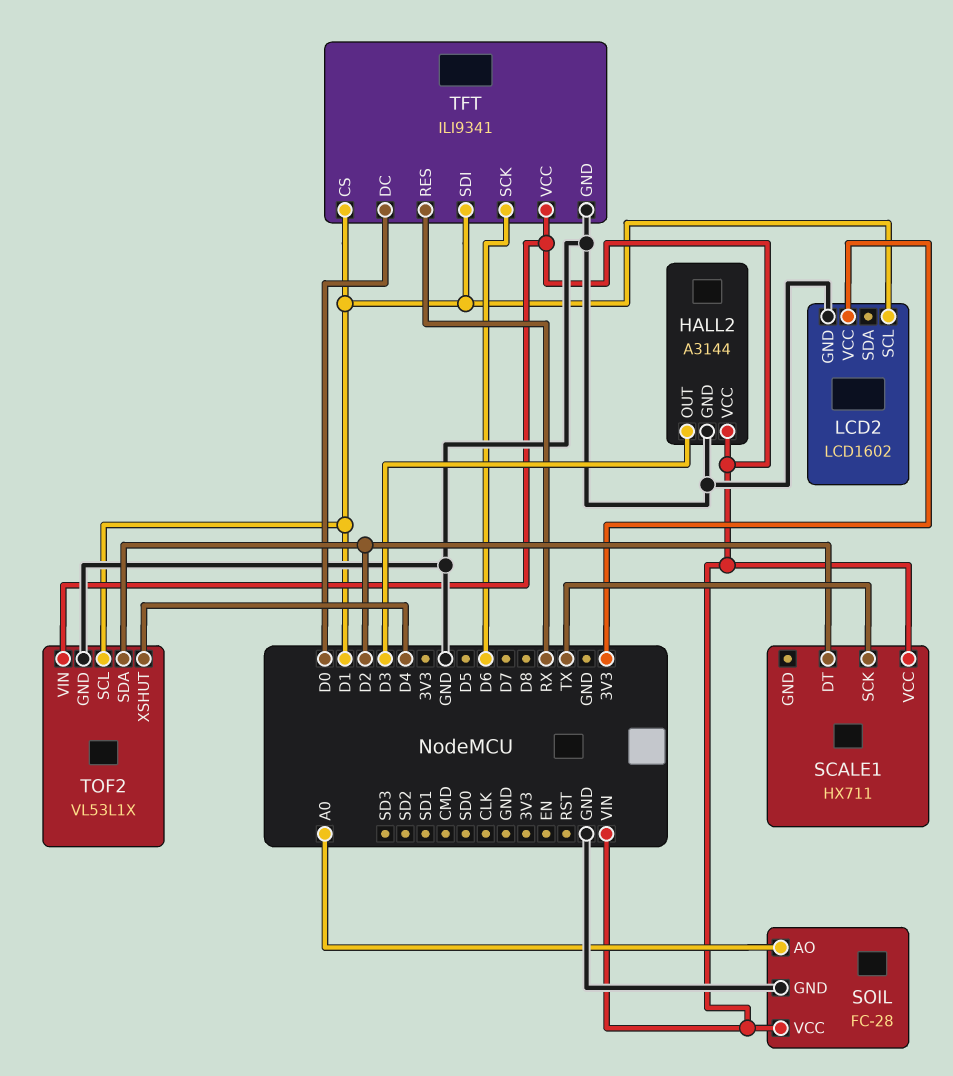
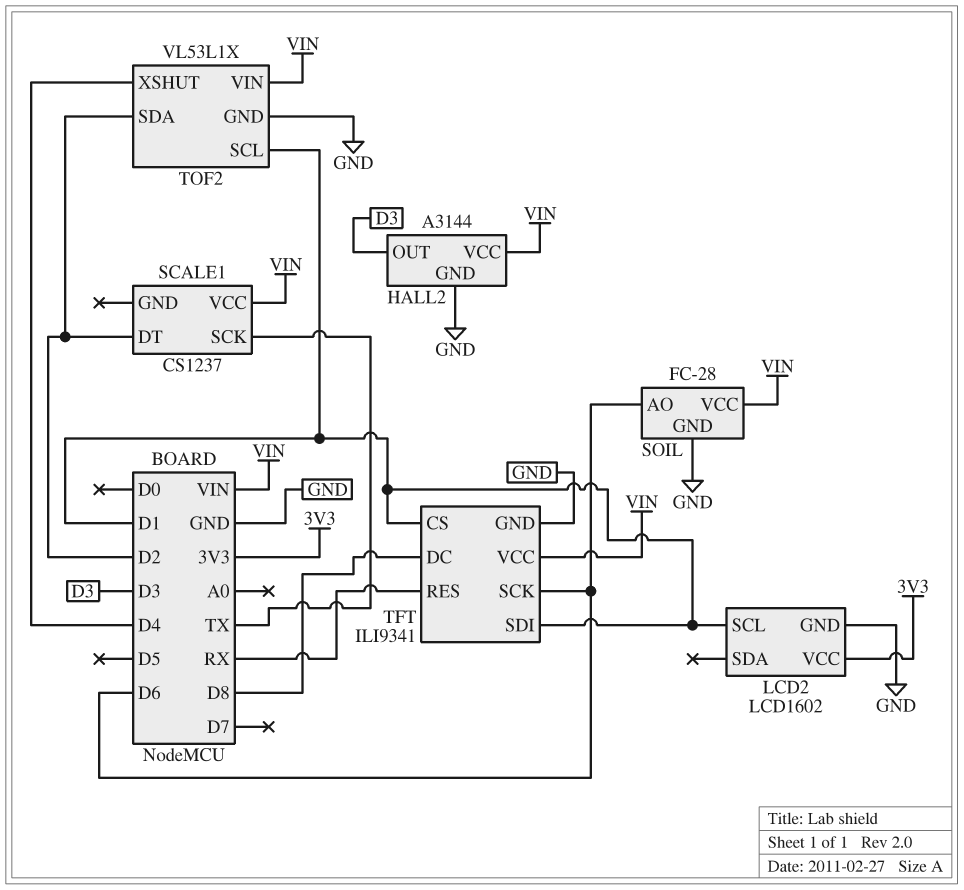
SCALE1: HX711 -> CS1237
SOIL pin AO: A0 -> D6
TFT pin DC: D0 -> D8

